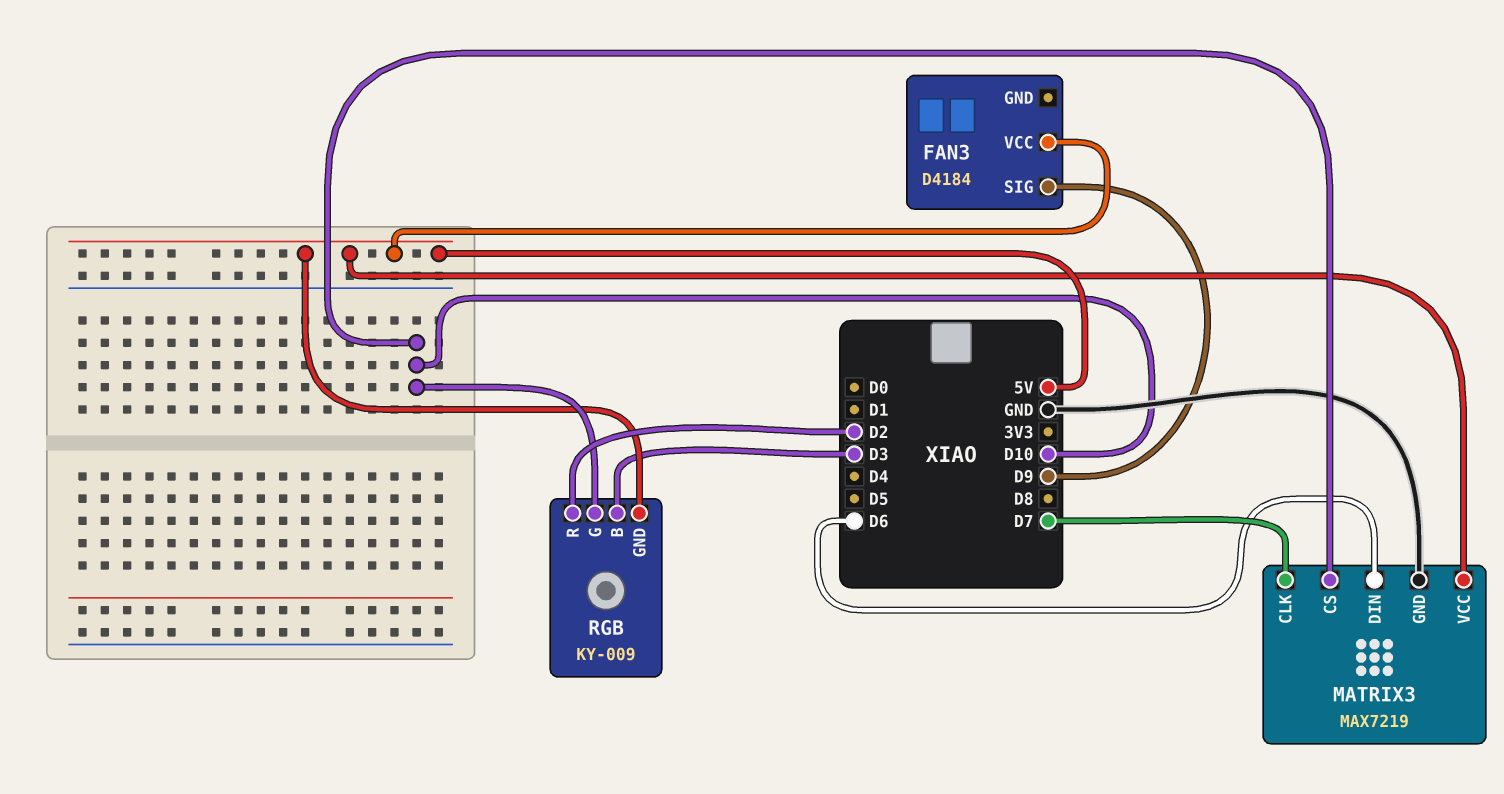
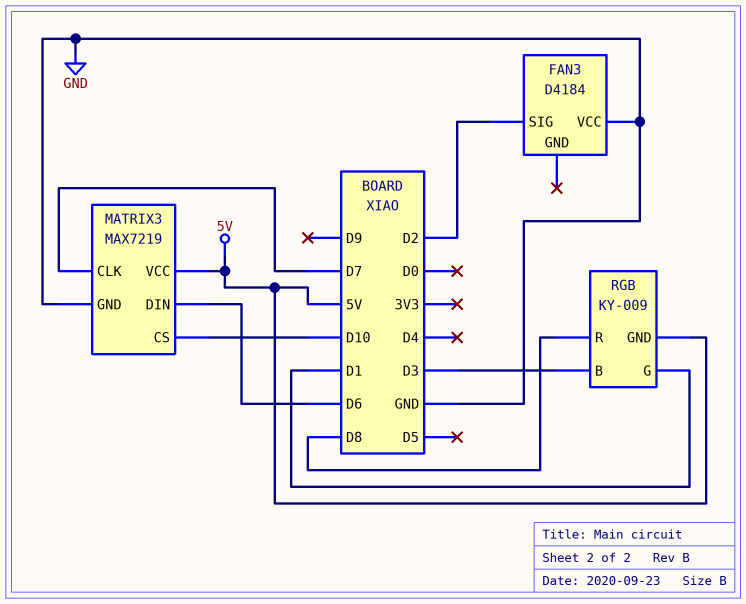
FAN3 pin SIG: D9 -> D2
FAN3 pin VCC: 5V -> GND
RGB pin G: D10 -> D1
RGB pin R: D2 -> D8

